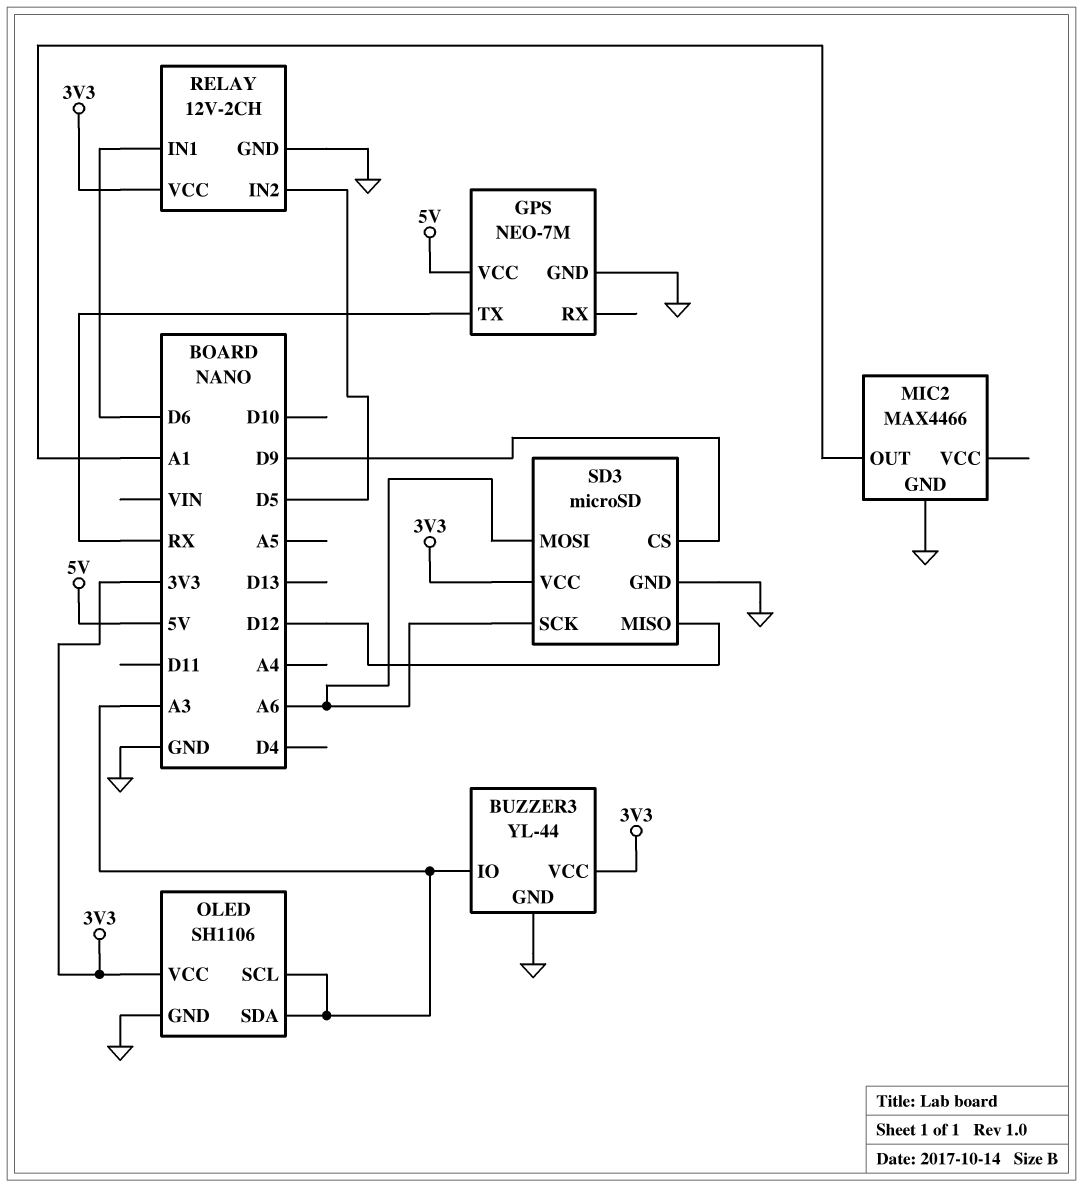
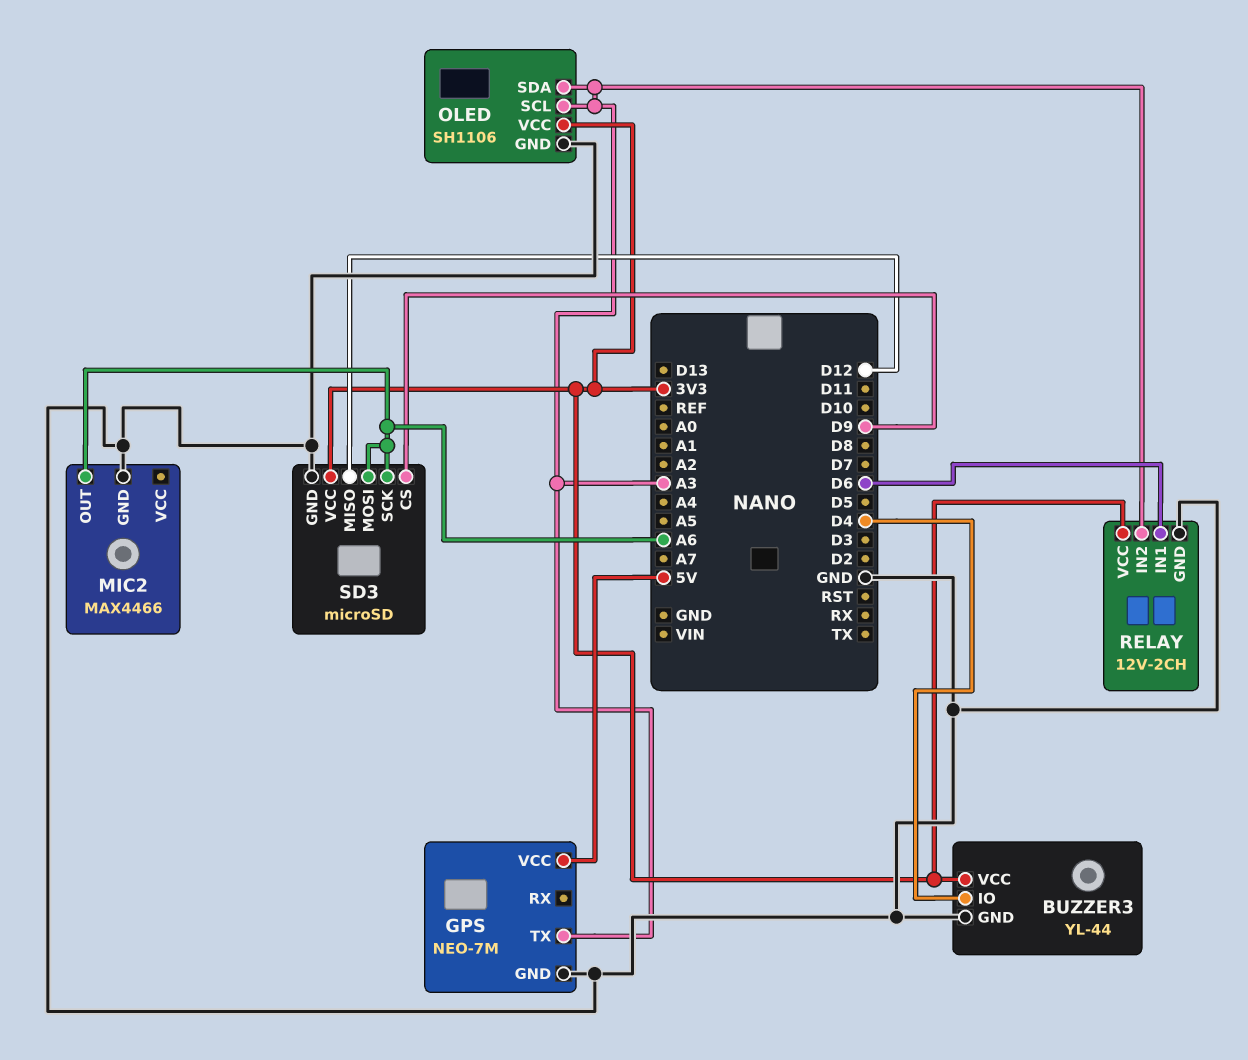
BUZZER3 pin IO: A3 -> D4
GPS pin TX: RX -> A3
MIC2 pin OUT: A1 -> A6
RELAY pin IN2: D5 -> A3

